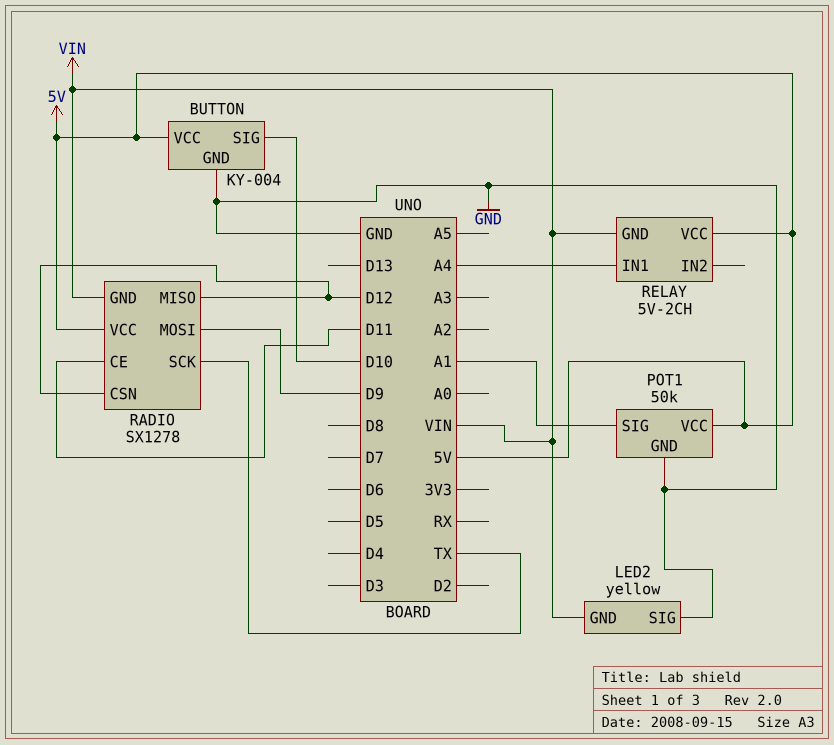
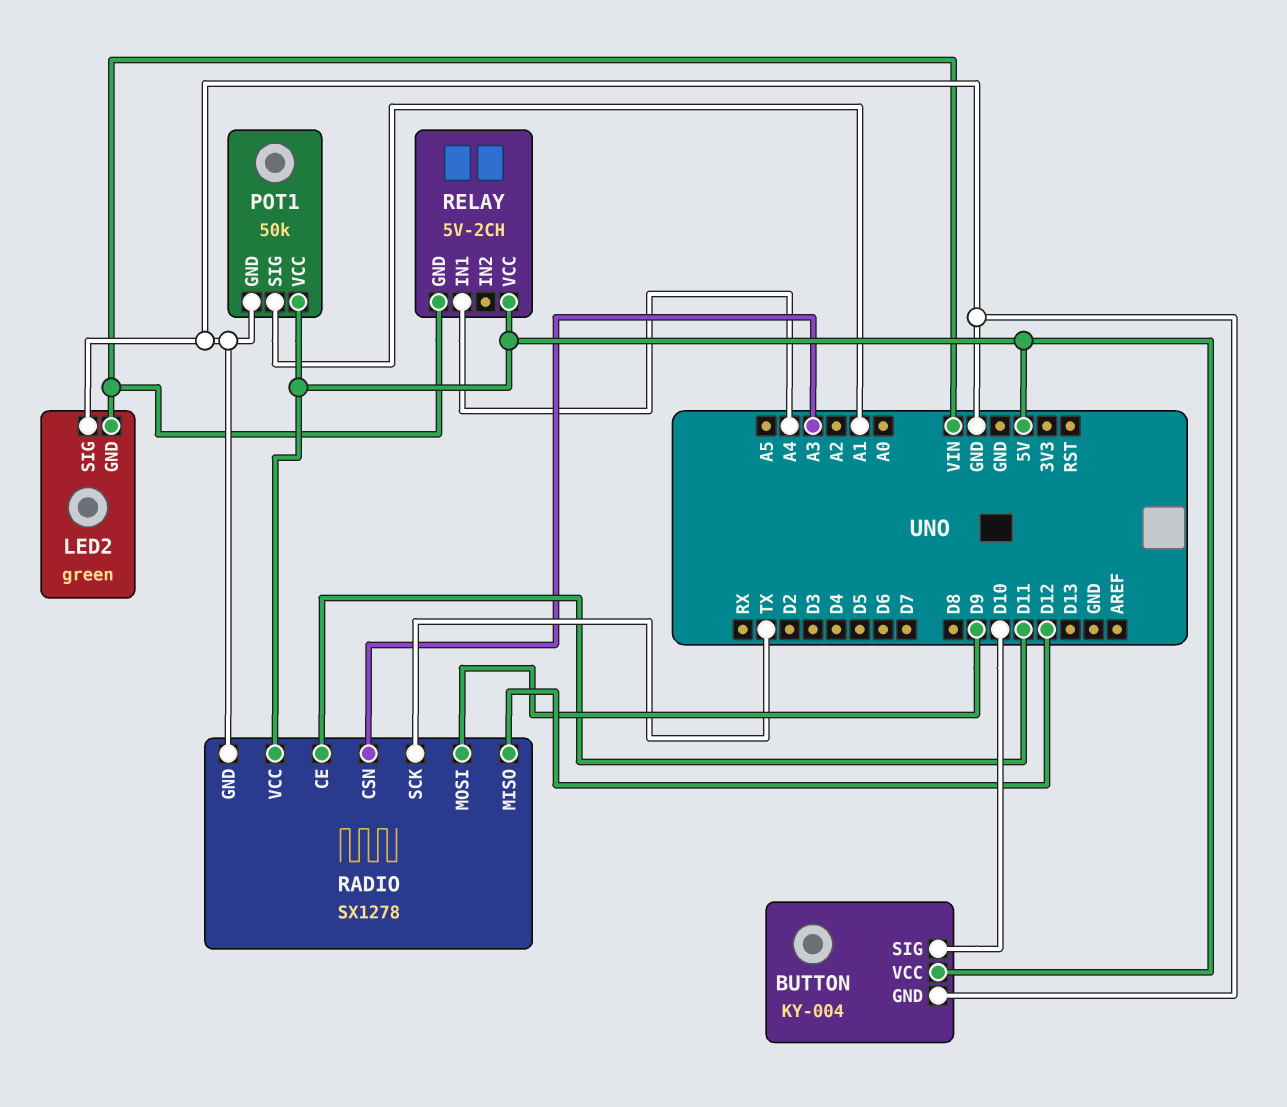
LED2: yellow -> green
RADIO pin CSN: D12 -> A3
RADIO pin GND: VIN -> GND

